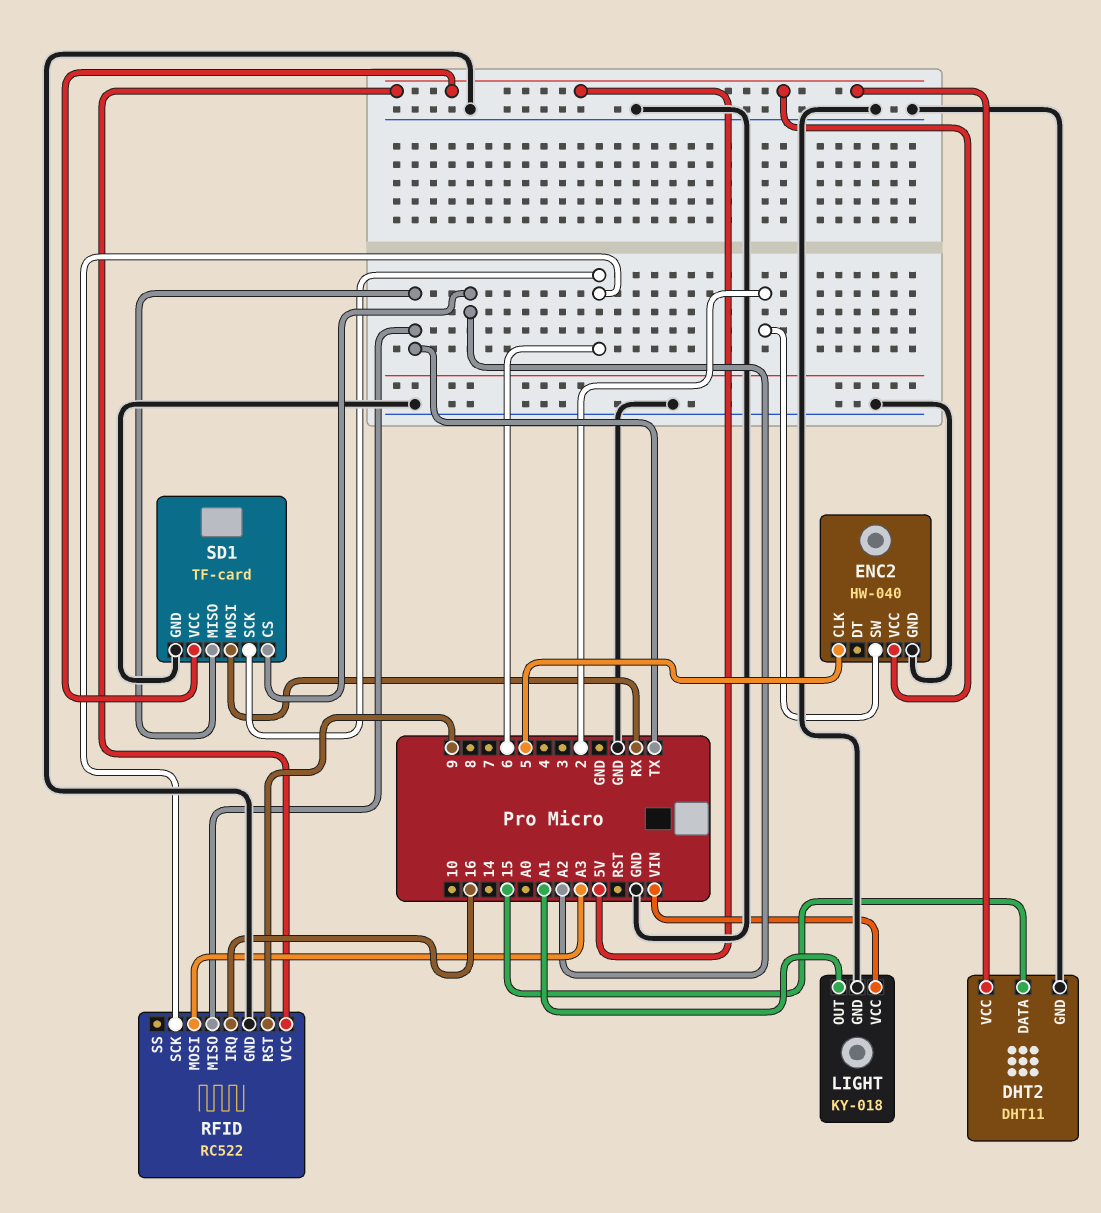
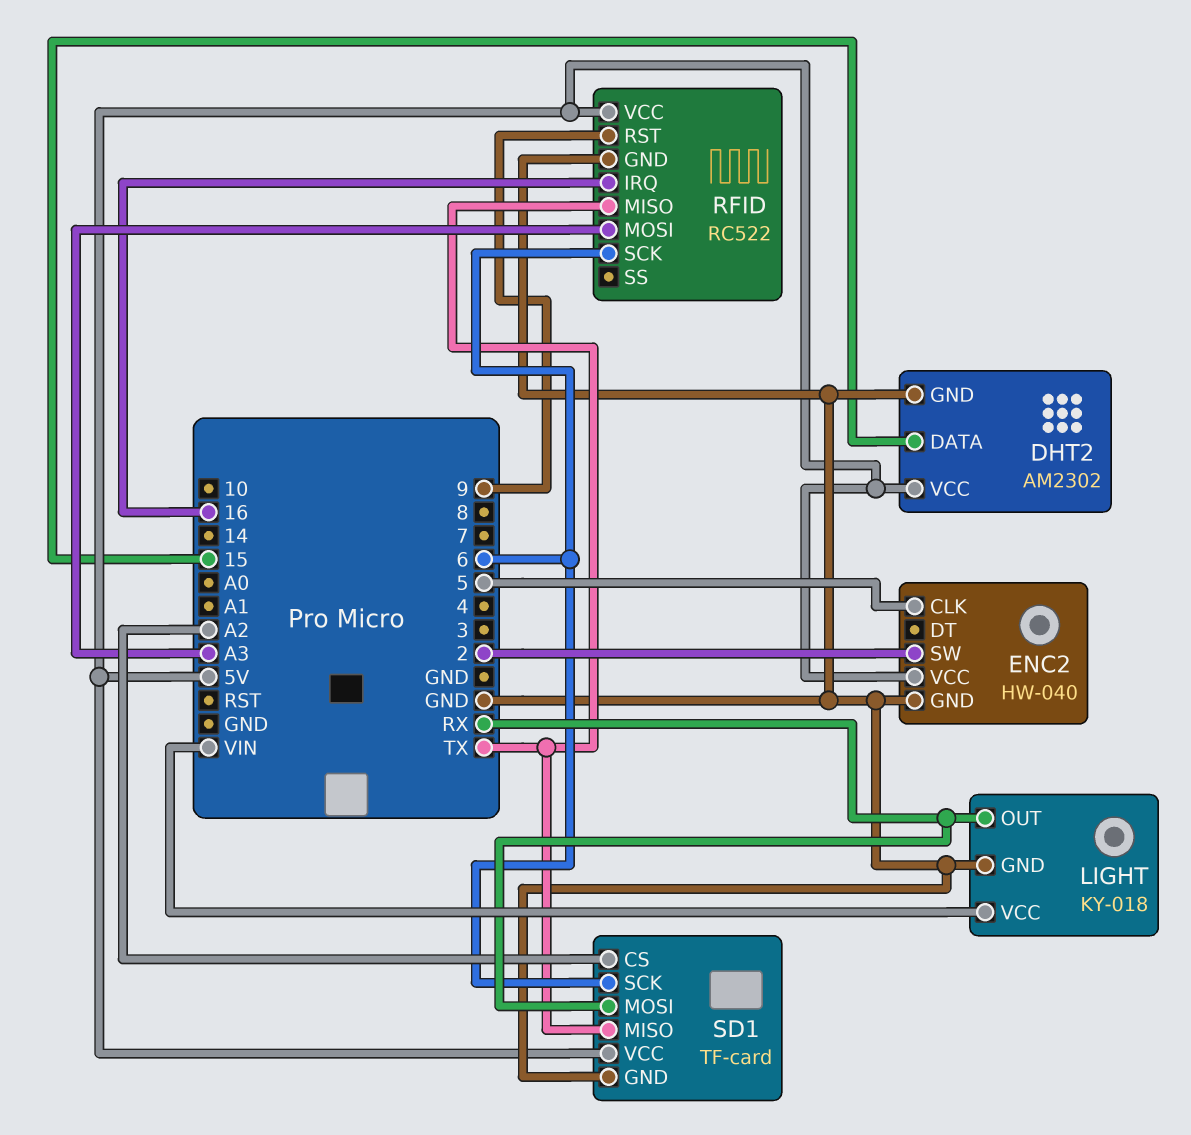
DHT2: DHT11 -> AM2302
LIGHT pin OUT: A1 -> RX

